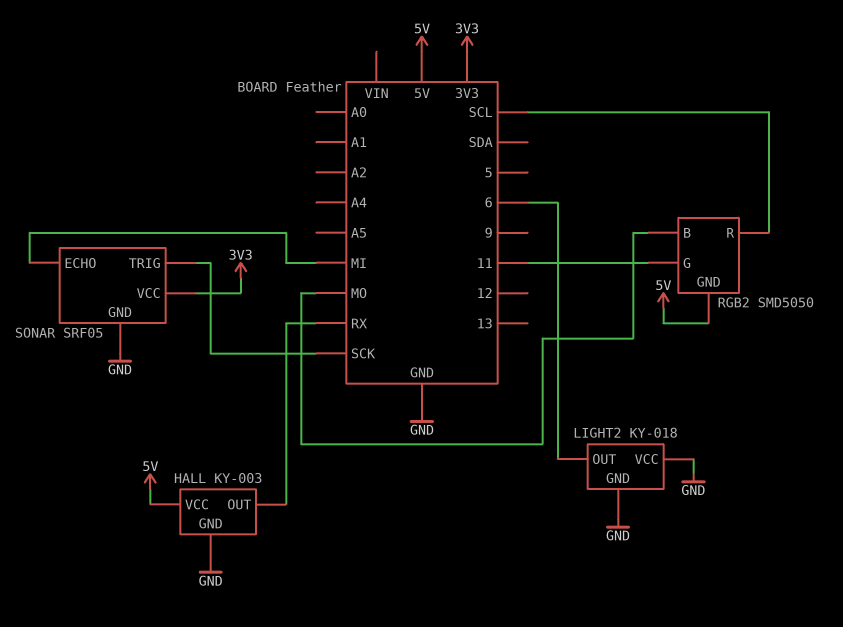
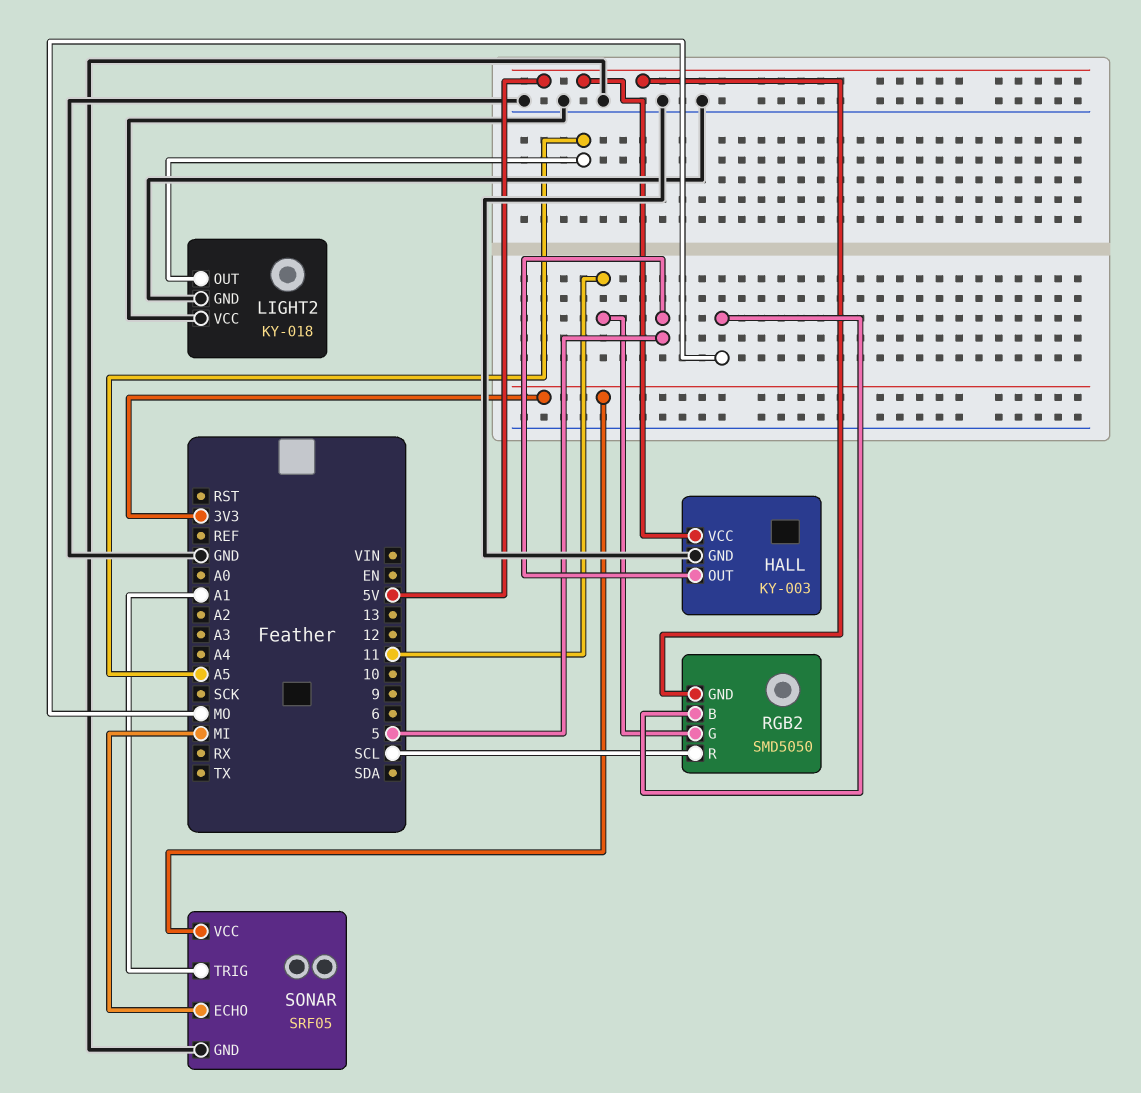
HALL pin OUT: RX -> 5
LIGHT2 pin OUT: 6 -> A5
SONAR pin TRIG: SCK -> A1

